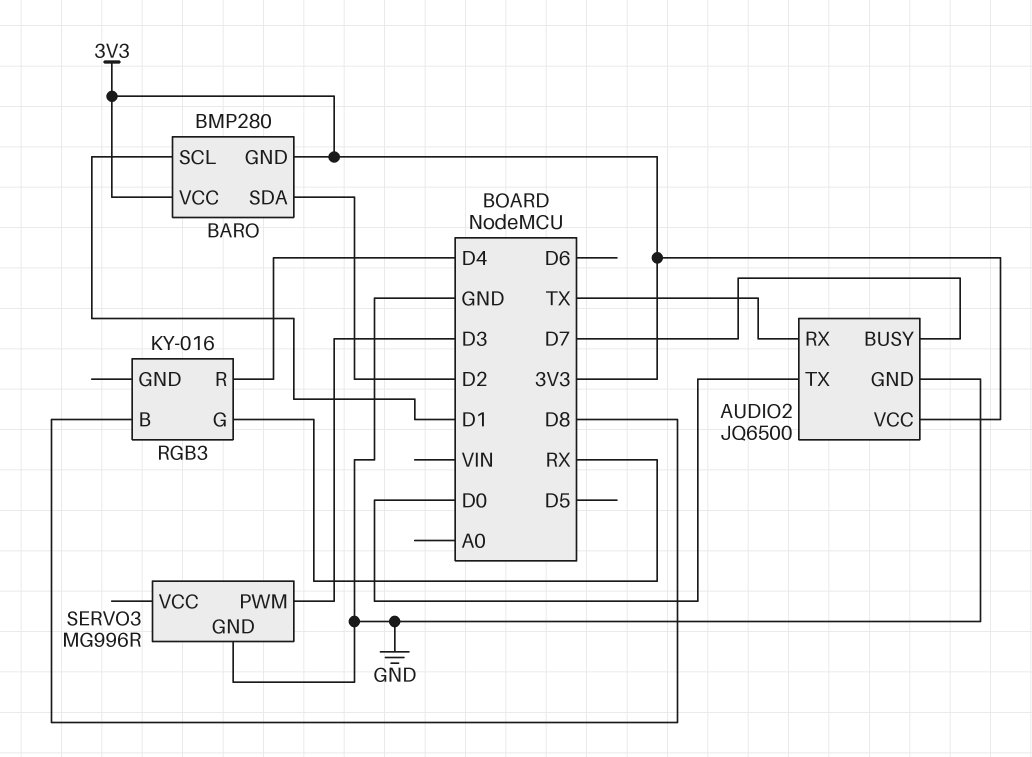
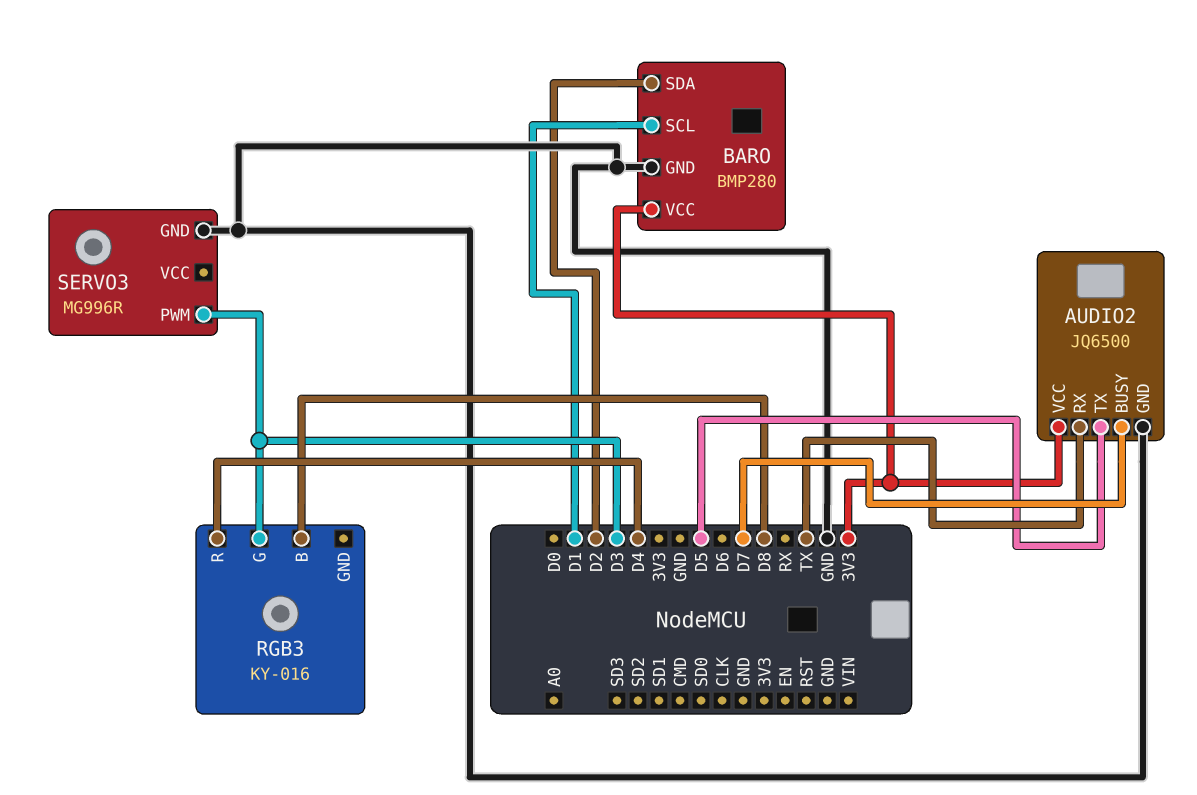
AUDIO2 pin TX: D0 -> D5
BARO pin GND: 3V3 -> GND
RGB3 pin G: RX -> D3

